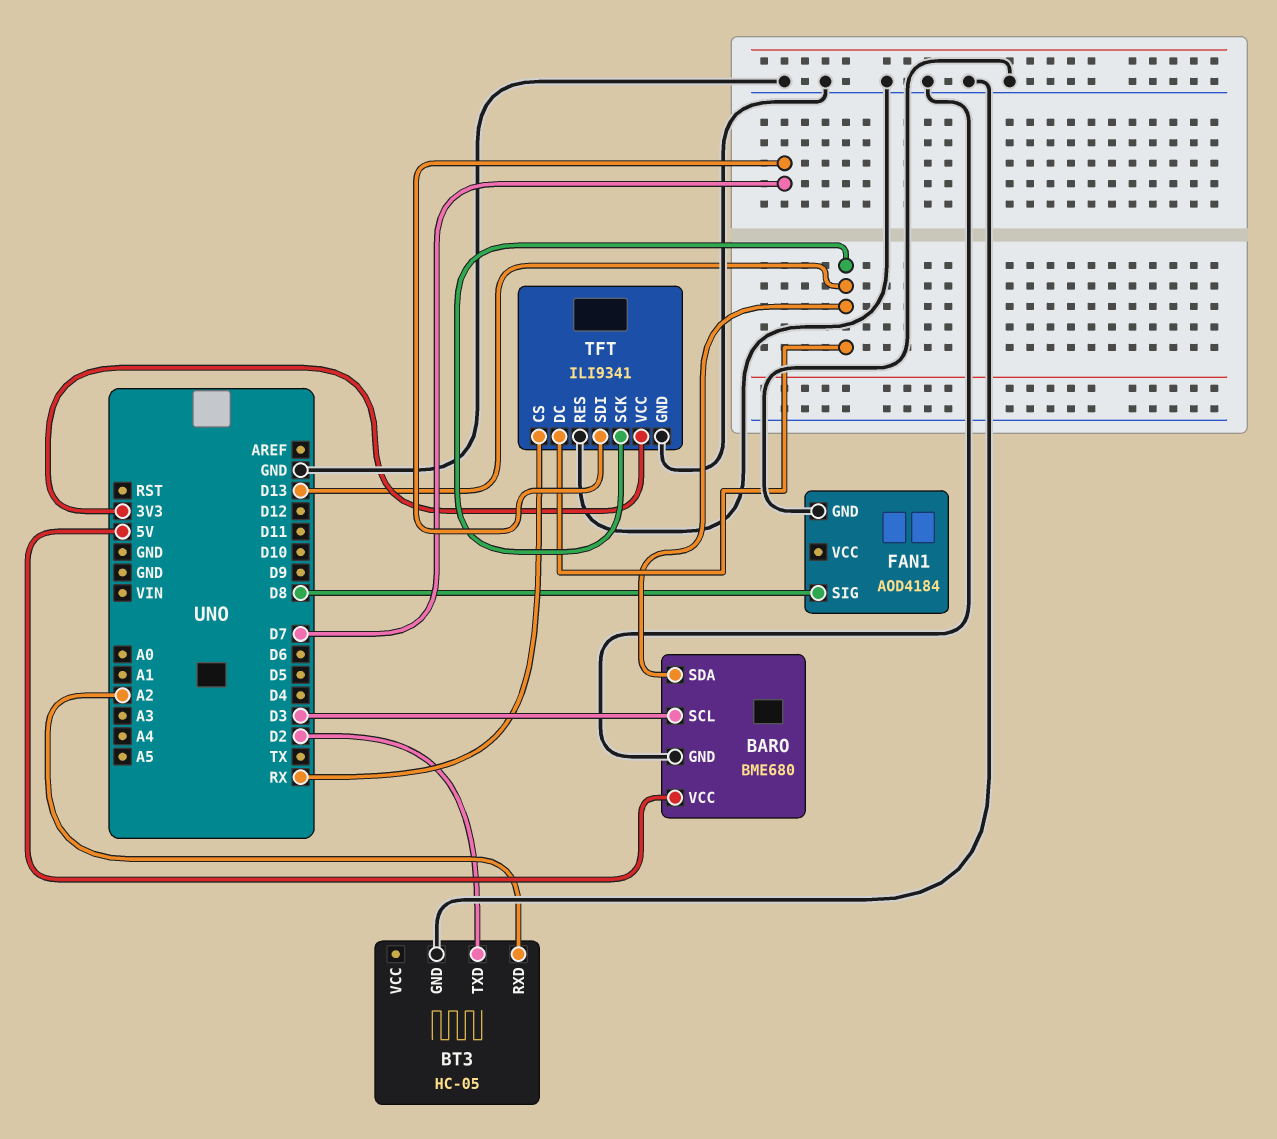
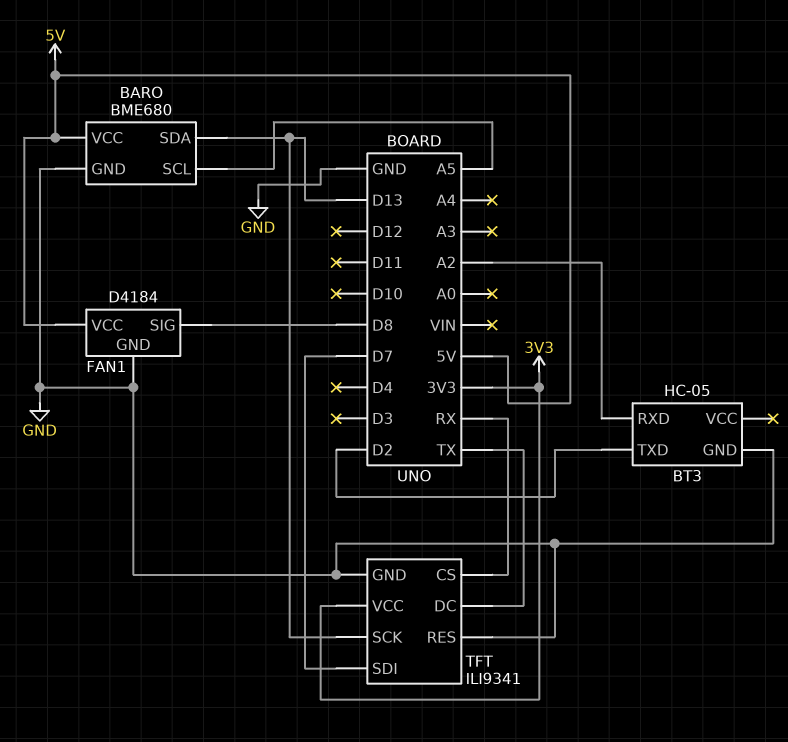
BARO pin SCL: D3 -> A5
FAN1: AOD4184 -> D4184
FAN1 pin VCC: none -> 5V
TFT pin DC: D13 -> TX

